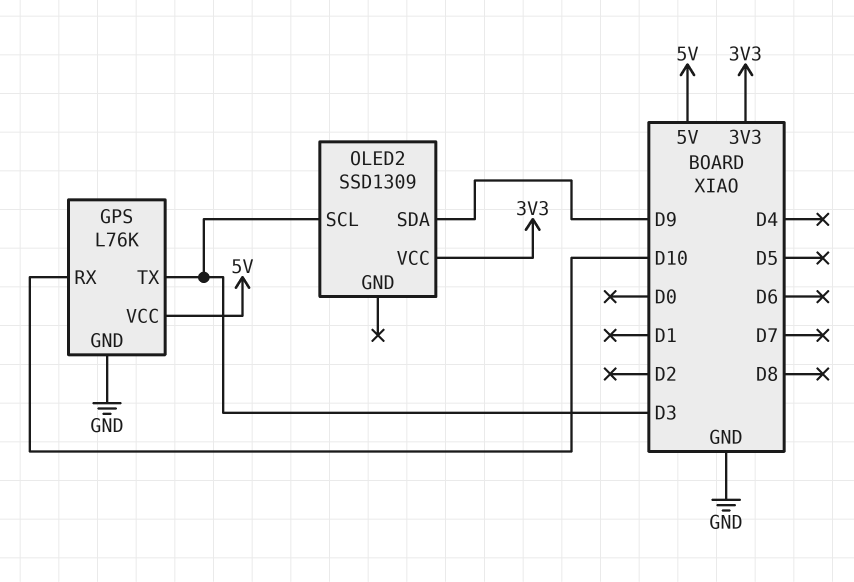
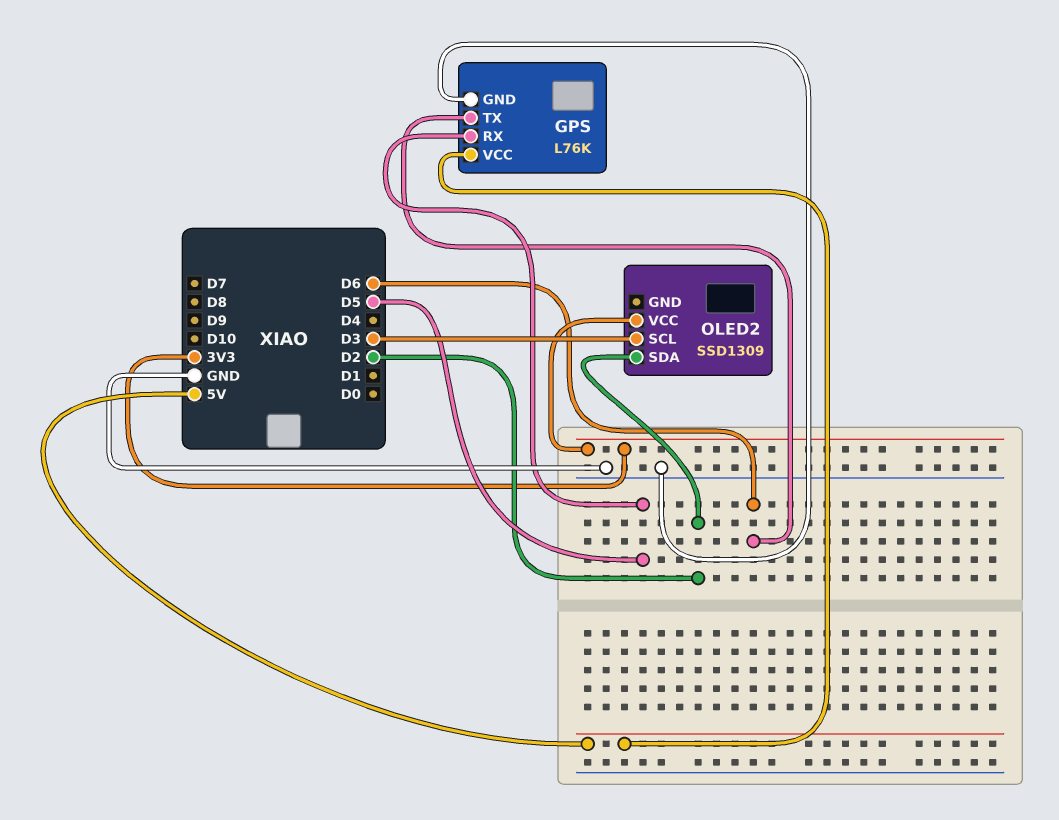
GPS pin RX: D10 -> D5
GPS pin TX: D3 -> D6
OLED2 pin SDA: D9 -> D2

